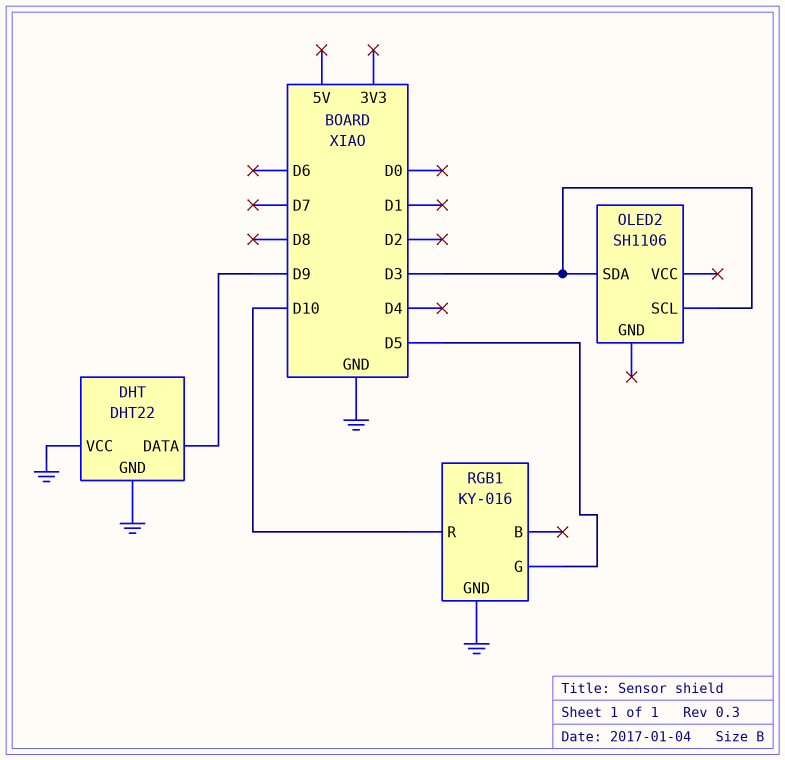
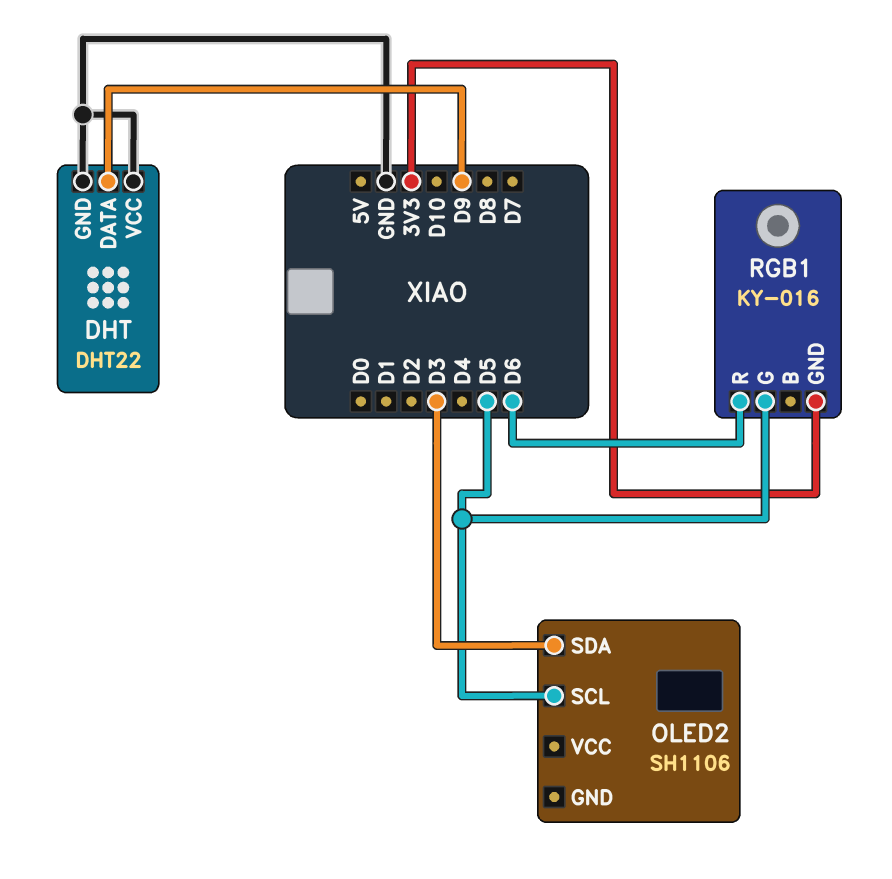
OLED2 pin SCL: D3 -> D5
RGB1 pin GND: GND -> 3V3
RGB1 pin R: D10 -> D6

